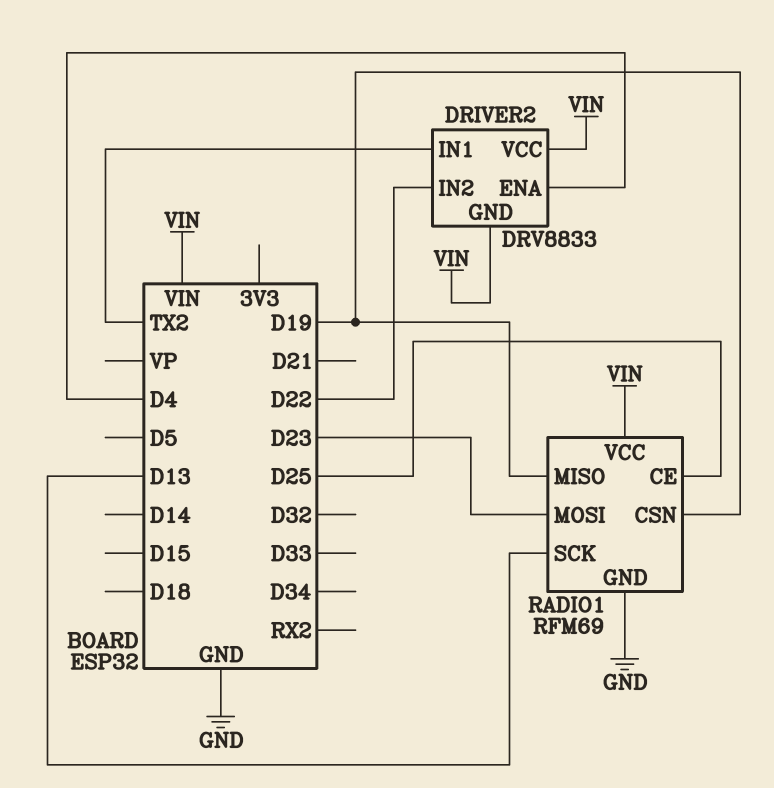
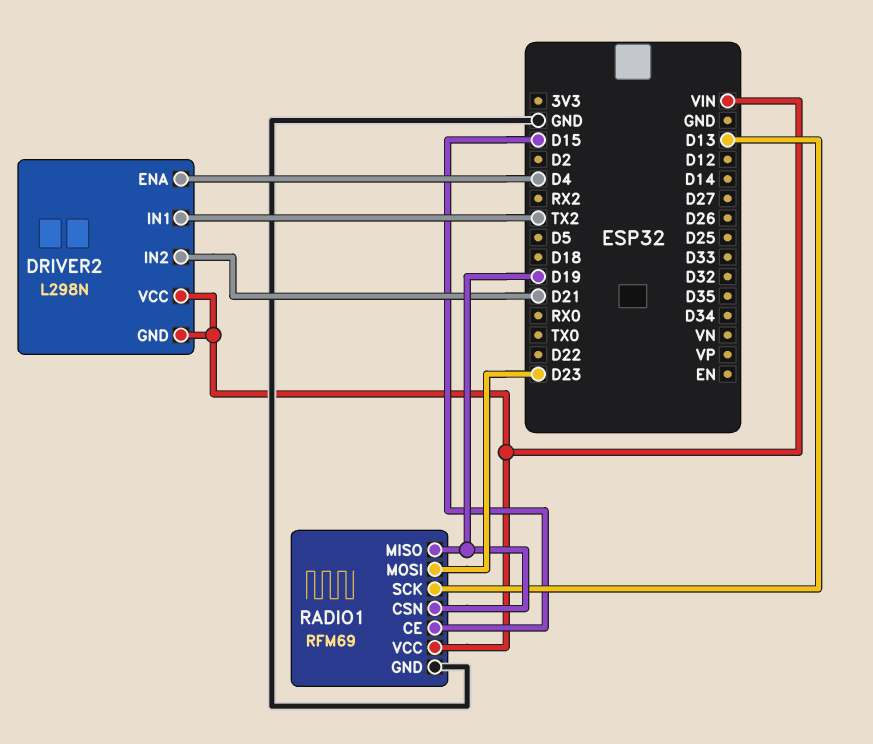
DRIVER2: DRV8833 -> L298N
DRIVER2 pin IN2: D22 -> D21
RADIO1 pin CE: D25 -> D15

